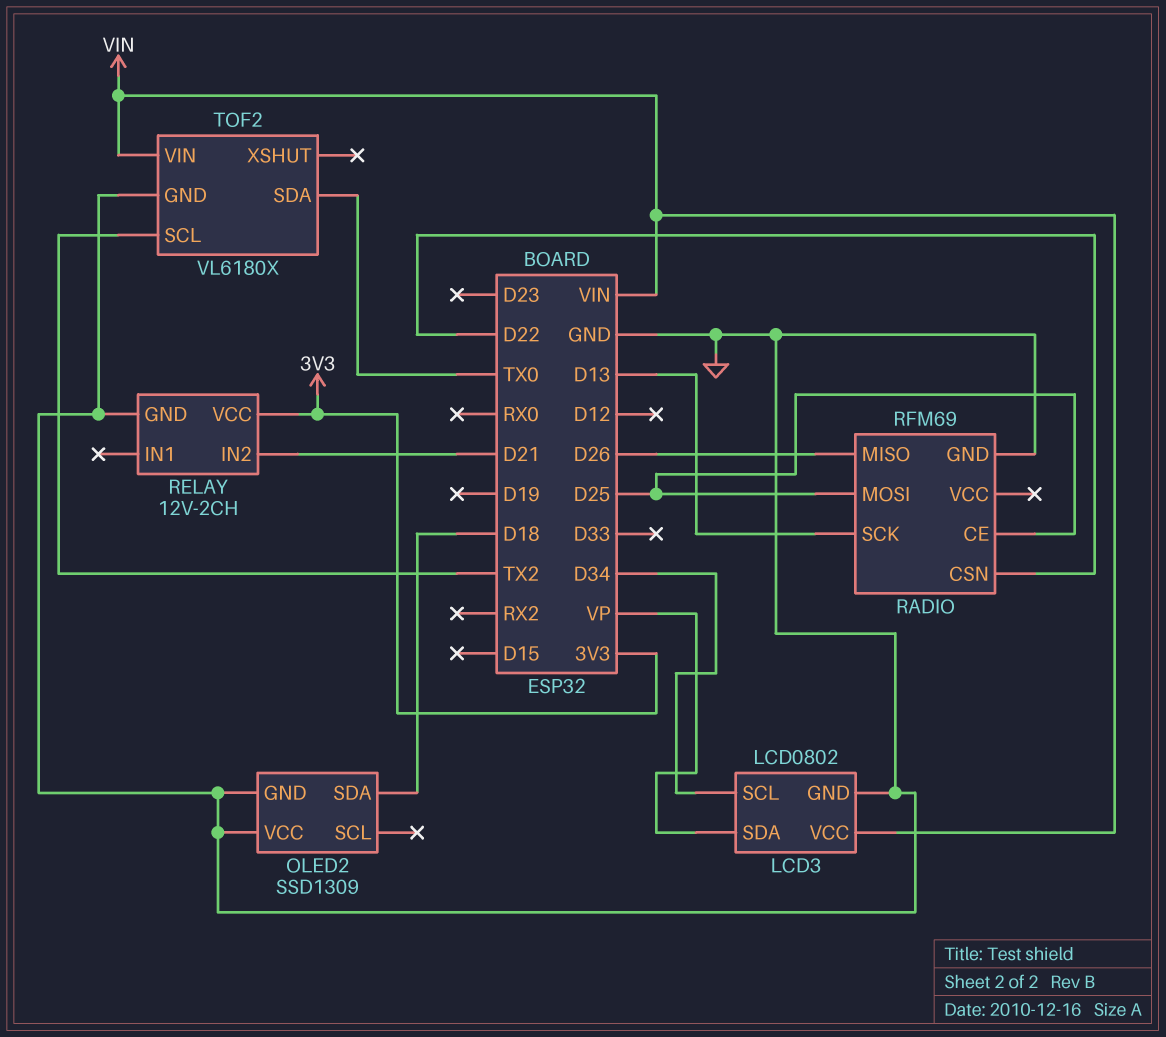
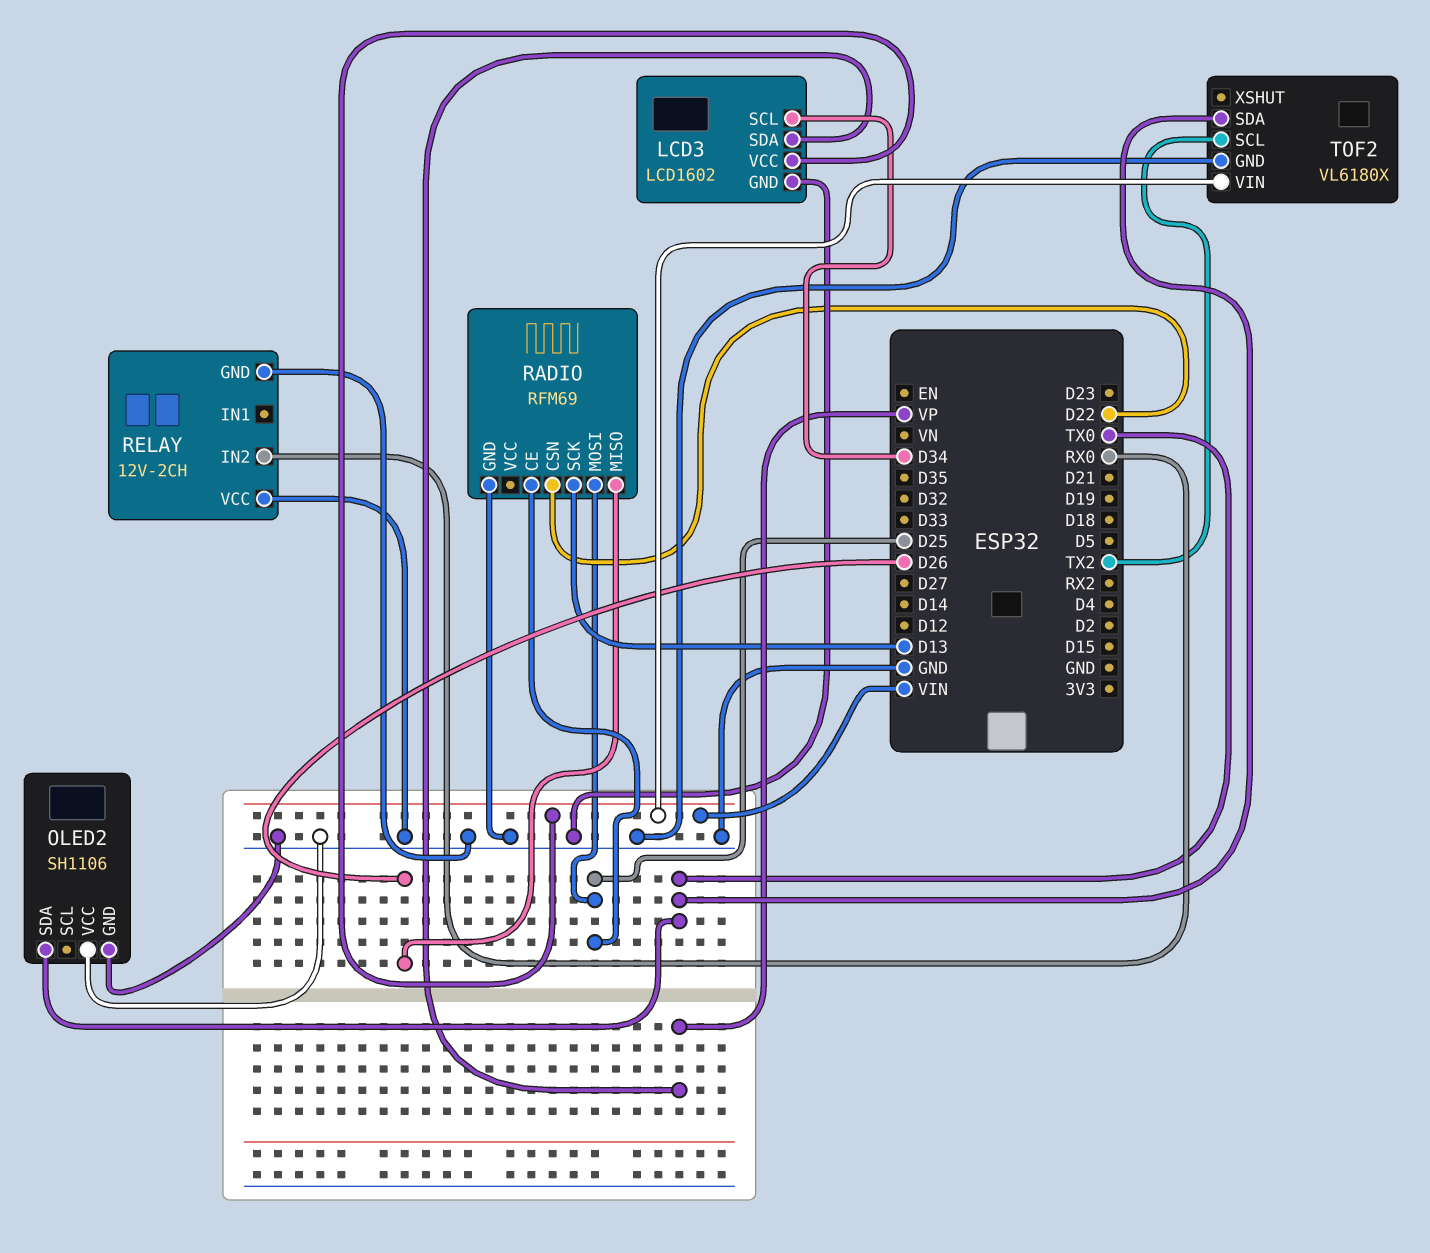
LCD3: LCD0802 -> LCD1602
OLED2: SSD1309 -> SH1106
OLED2 pin SDA: D18 -> TX0
RELAY pin IN2: D21 -> RX0
RELAY pin VCC: 3V3 -> GND

